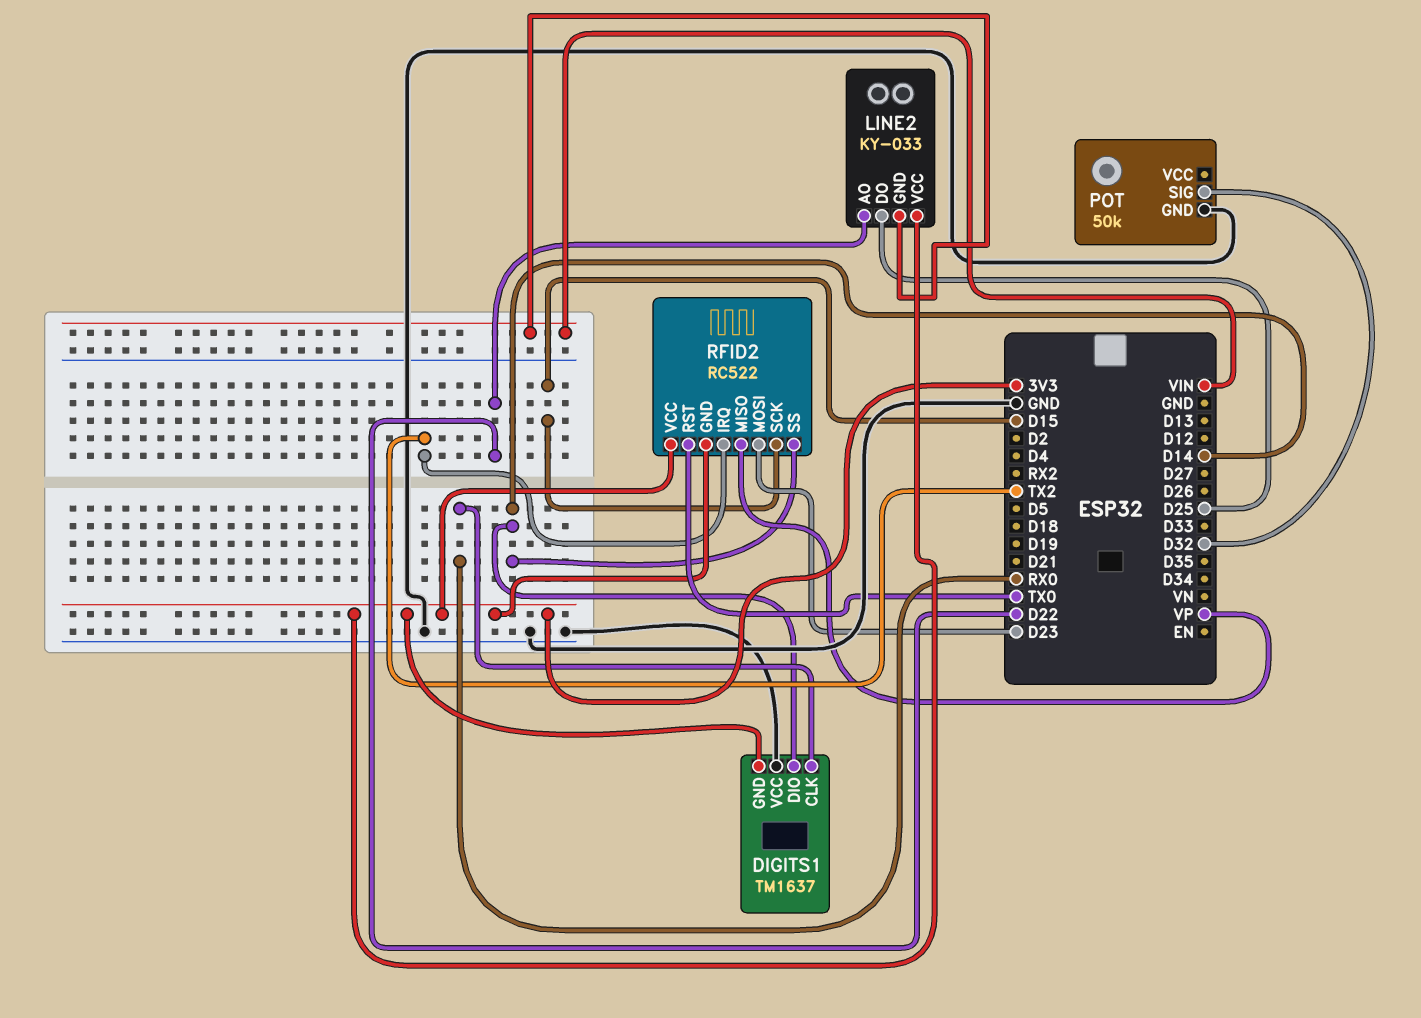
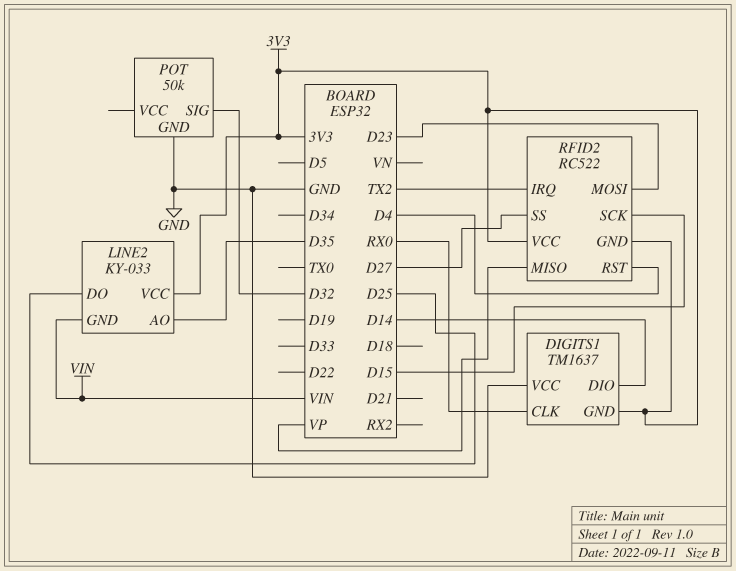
LINE2 pin AO: D22 -> D35
RFID2 pin RST: TX0 -> D4
RFID2 pin SS: D14 -> D27

